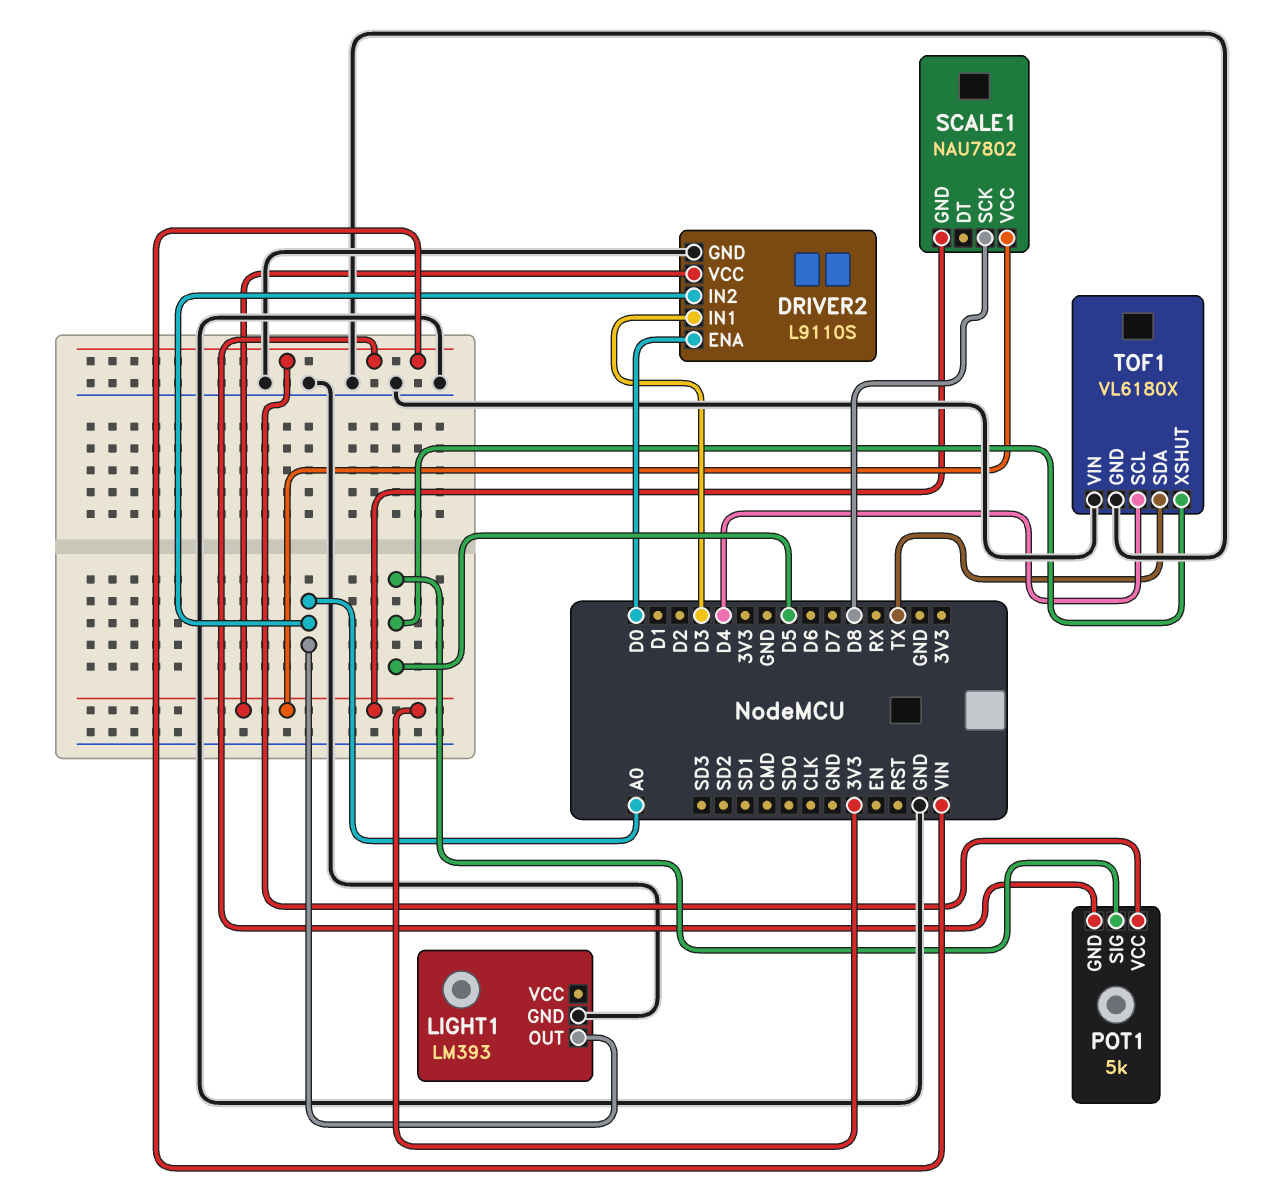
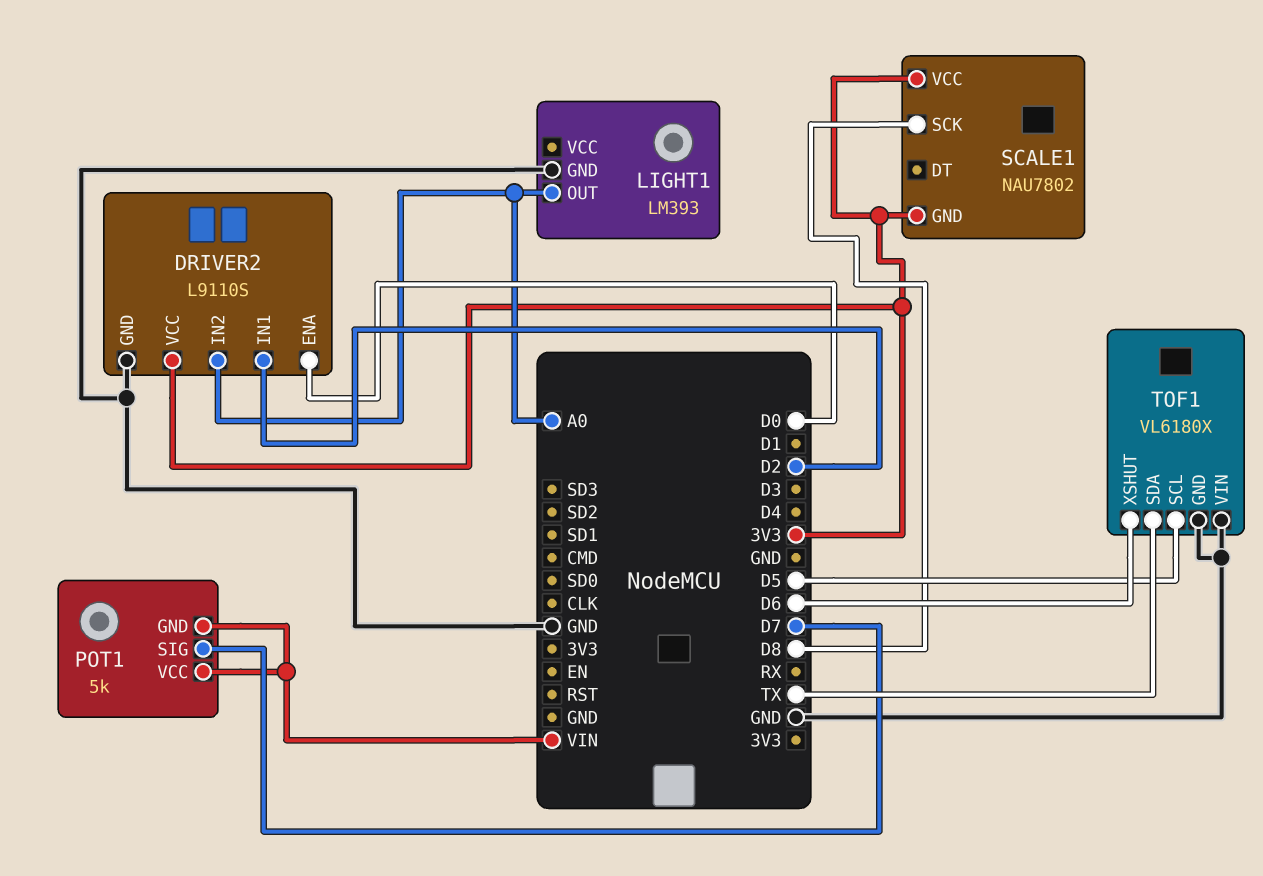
DRIVER2 pin IN1: D3 -> D2
POT1 pin SIG: D5 -> D7
TOF1 pin SCL: D4 -> D5
TOF1 pin XSHUT: D5 -> D6

